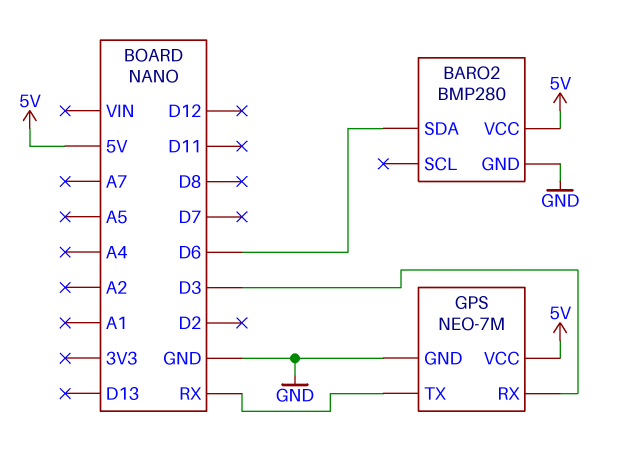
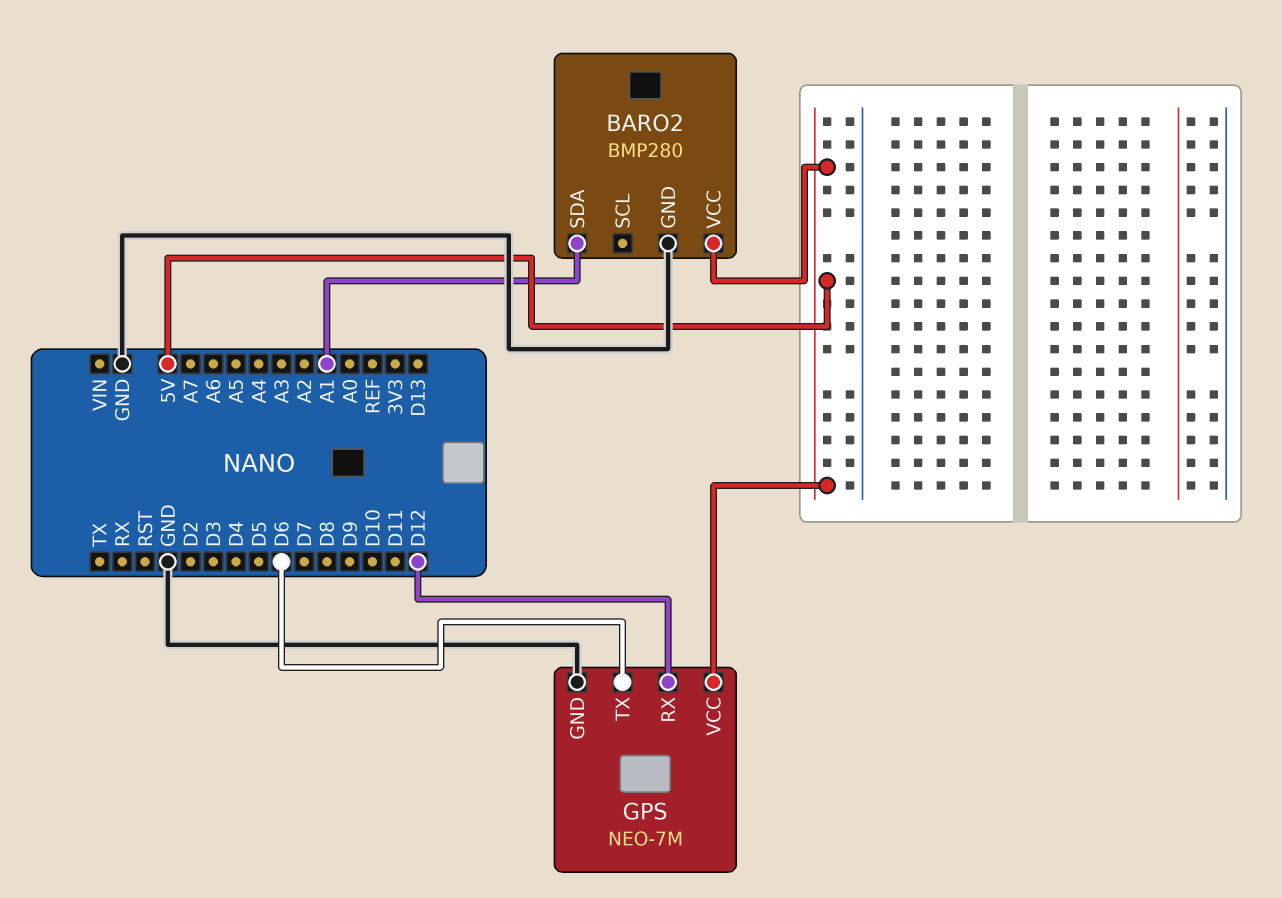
BARO2 pin SDA: D6 -> A1
GPS pin RX: D3 -> D12
GPS pin TX: RX -> D6

